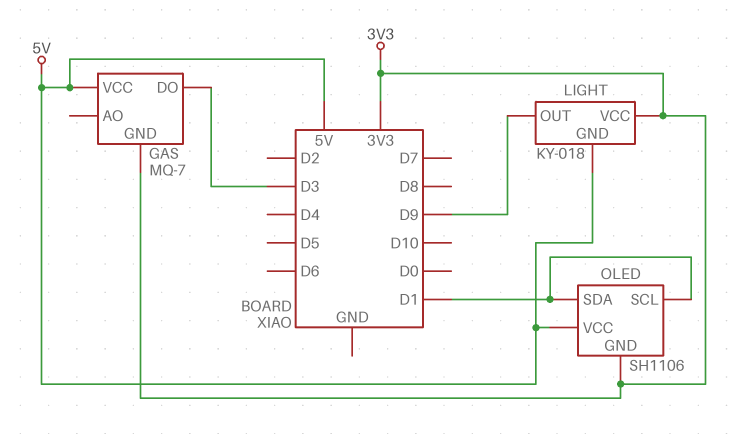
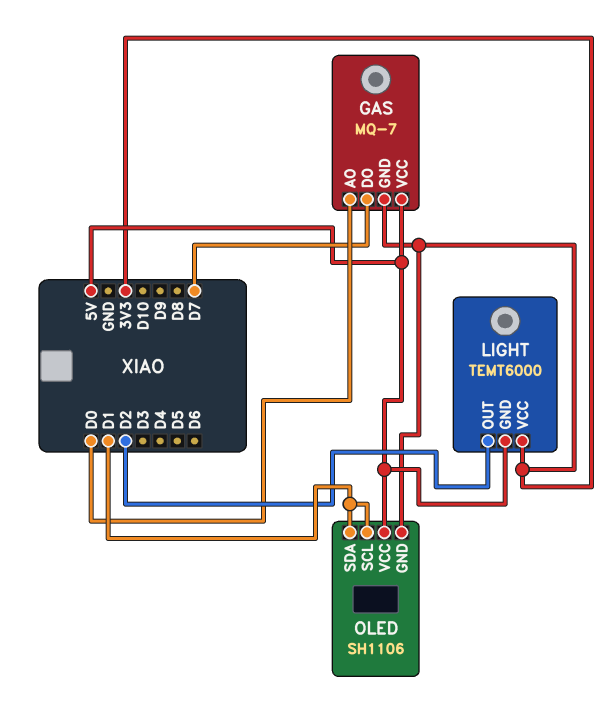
GAS pin AO: none -> D0
GAS pin DO: D3 -> D7
LIGHT: KY-018 -> TEMT6000
LIGHT pin OUT: D9 -> D2

